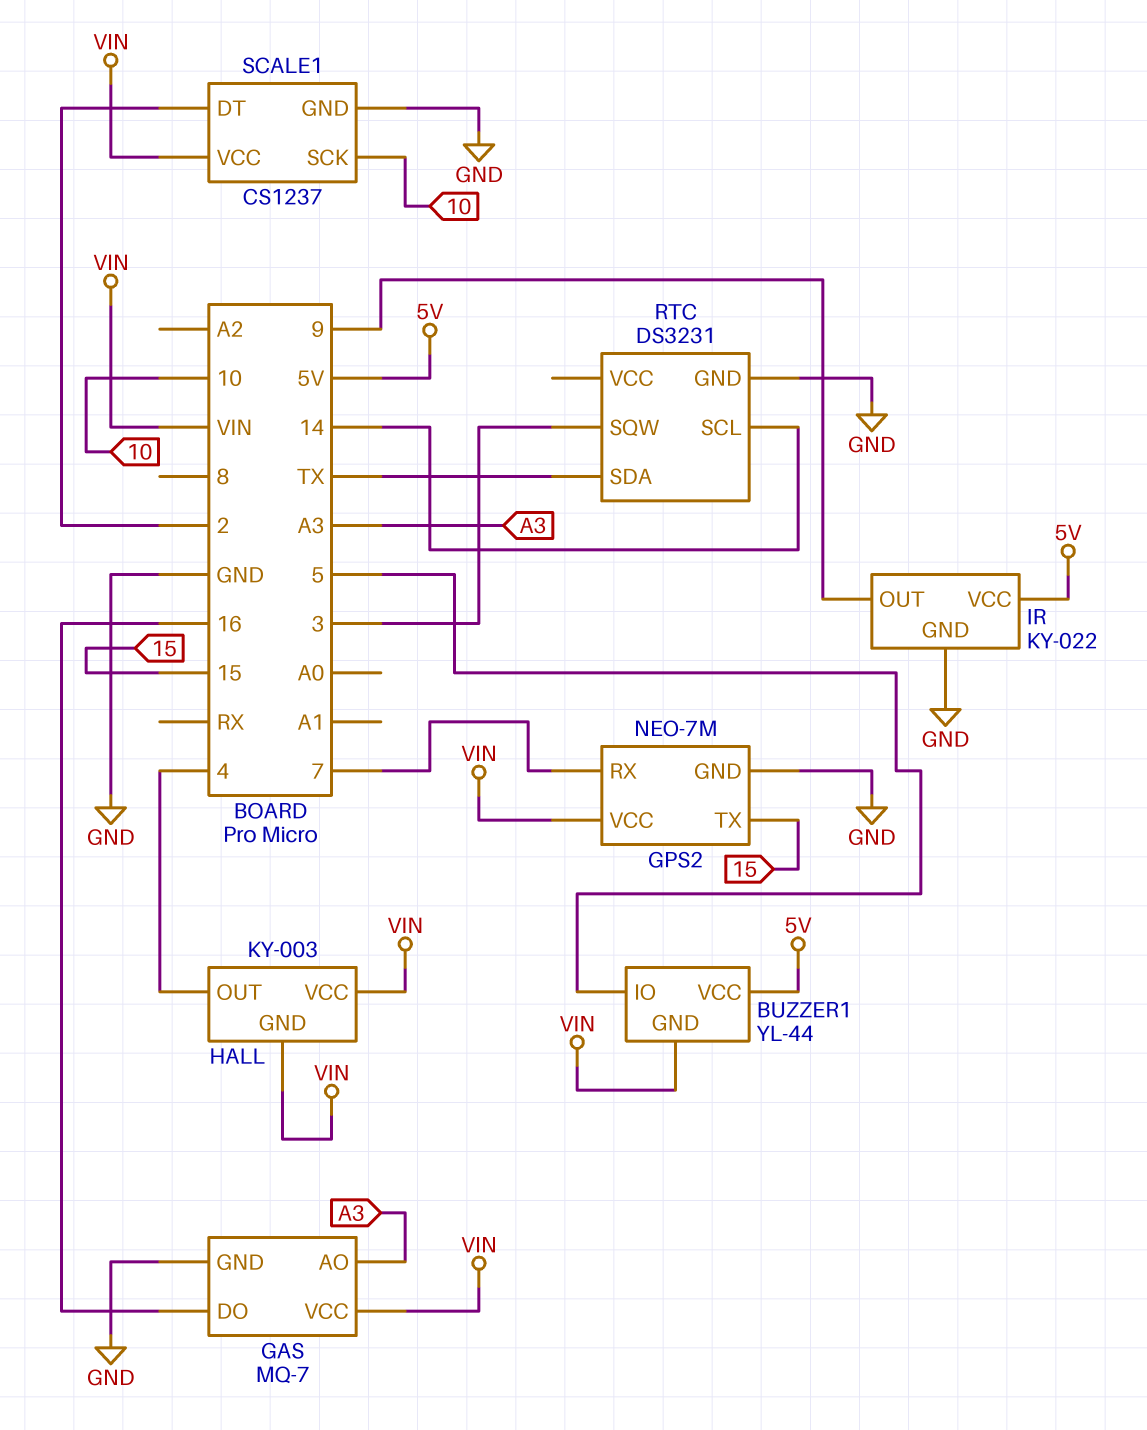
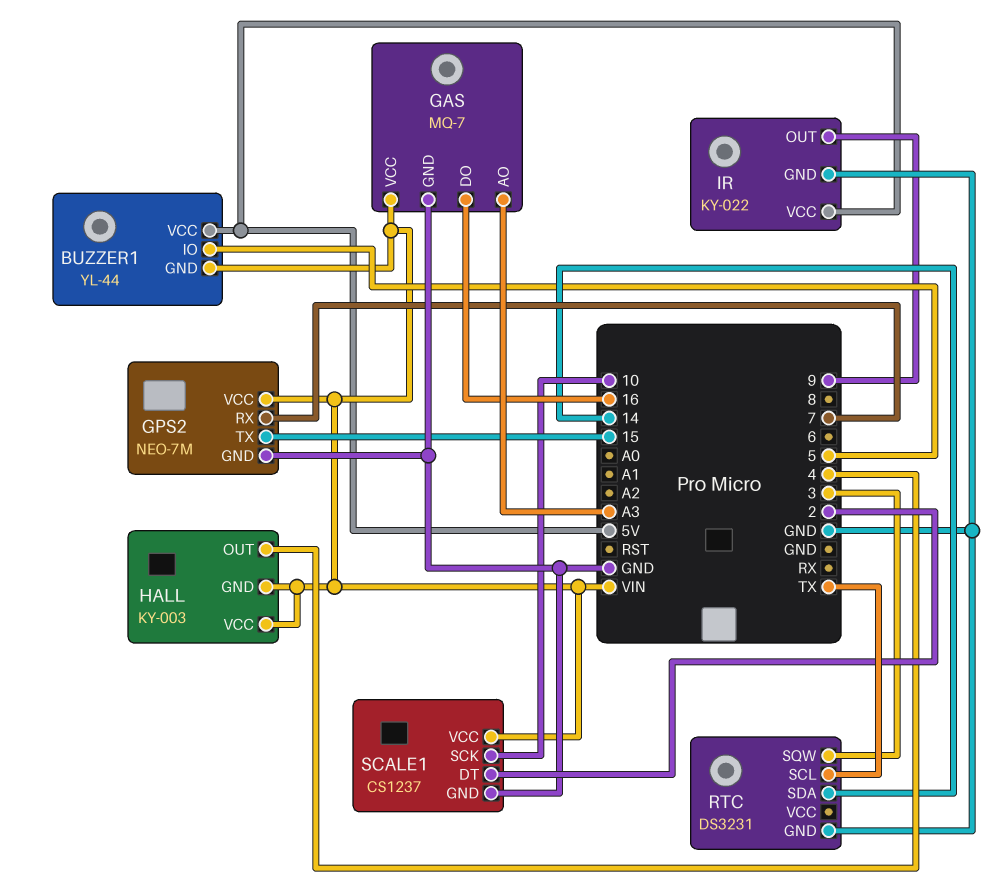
RTC pin SCL: 14 -> TX
RTC pin SDA: TX -> 14

